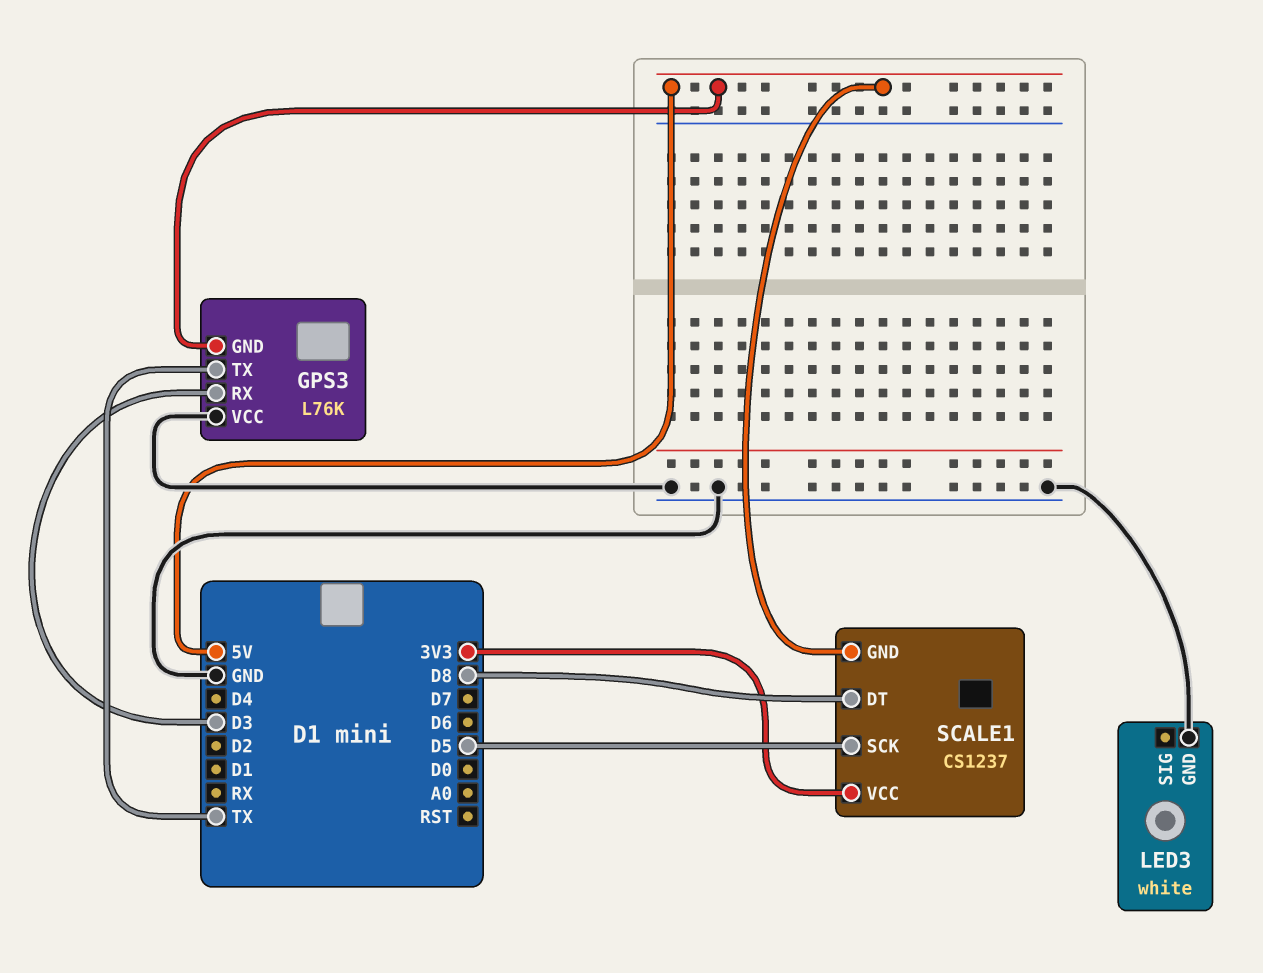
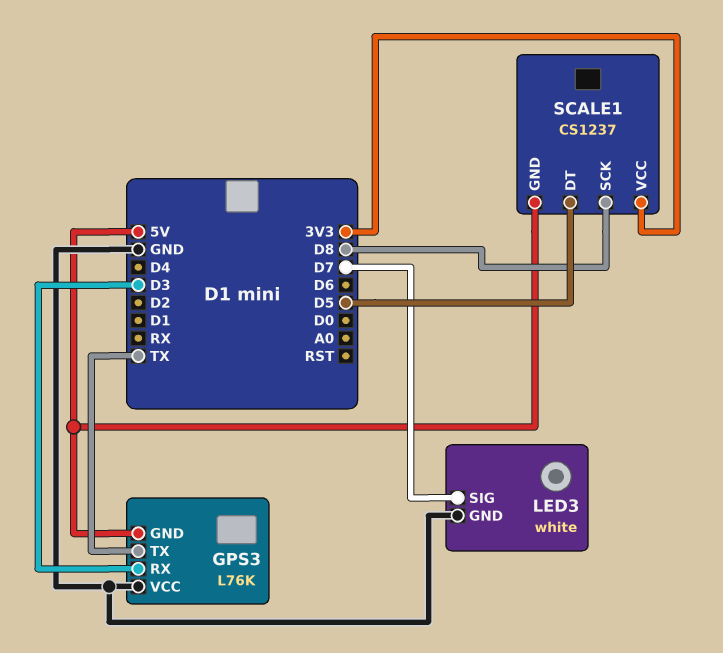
LED3 pin SIG: none -> D7
SCALE1 pin DT: D8 -> D5
SCALE1 pin SCK: D5 -> D8

